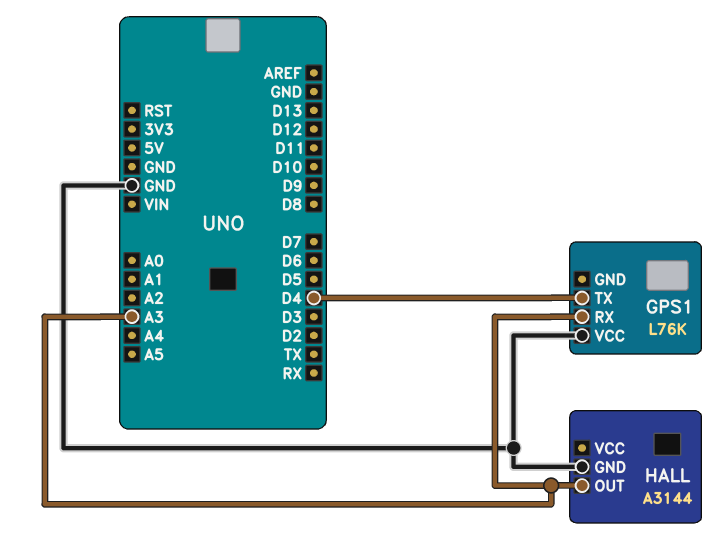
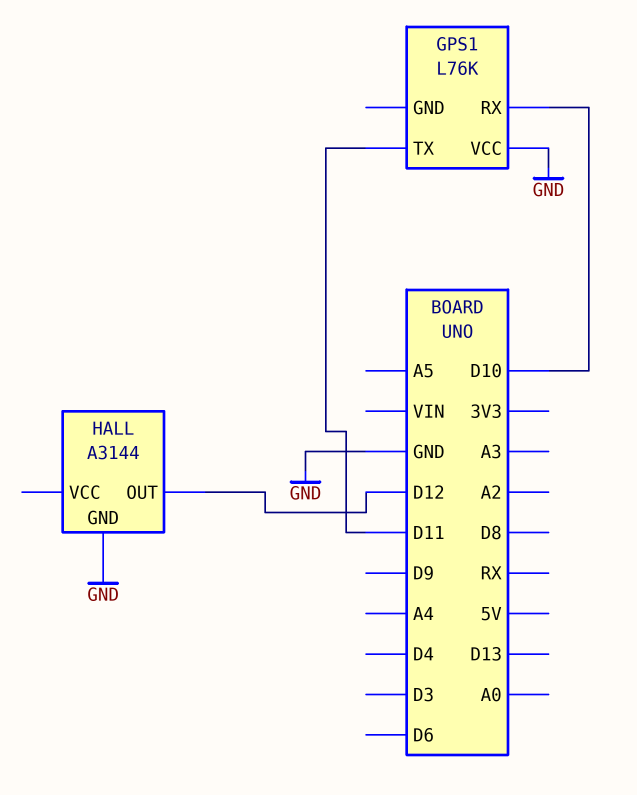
GPS1 pin RX: A3 -> D10
GPS1 pin TX: D4 -> D11
HALL pin OUT: A3 -> D12

